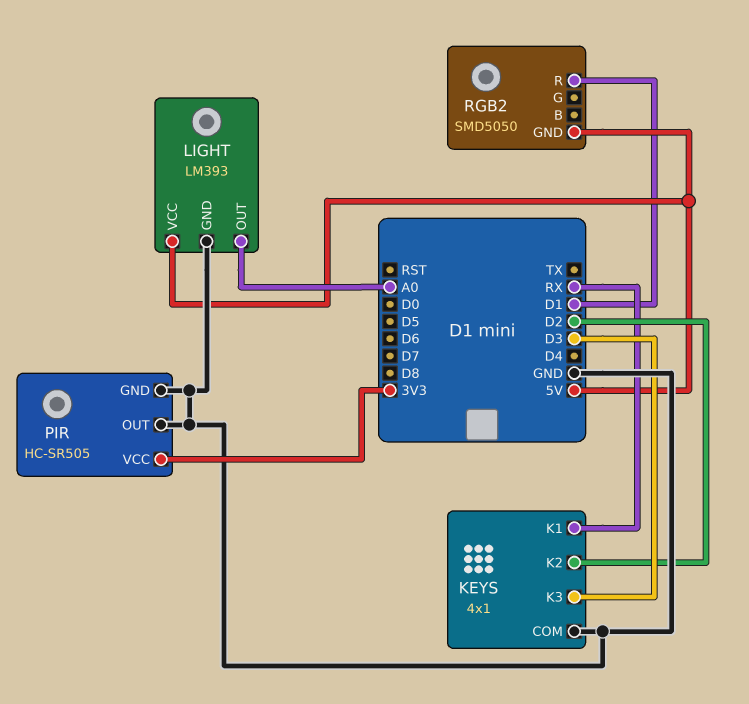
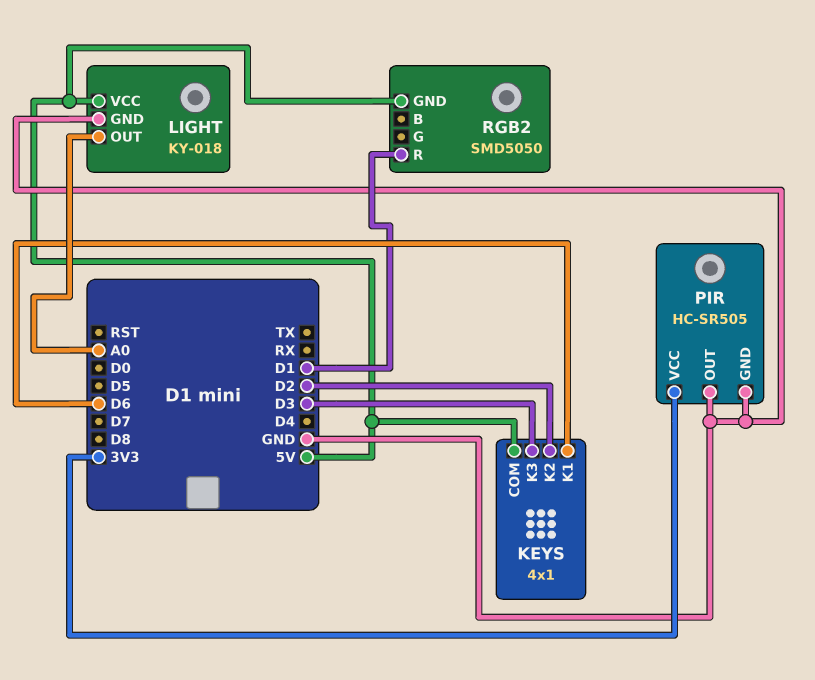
KEYS pin COM: GND -> 5V
KEYS pin K1: RX -> D6
LIGHT: LM393 -> KY-018

